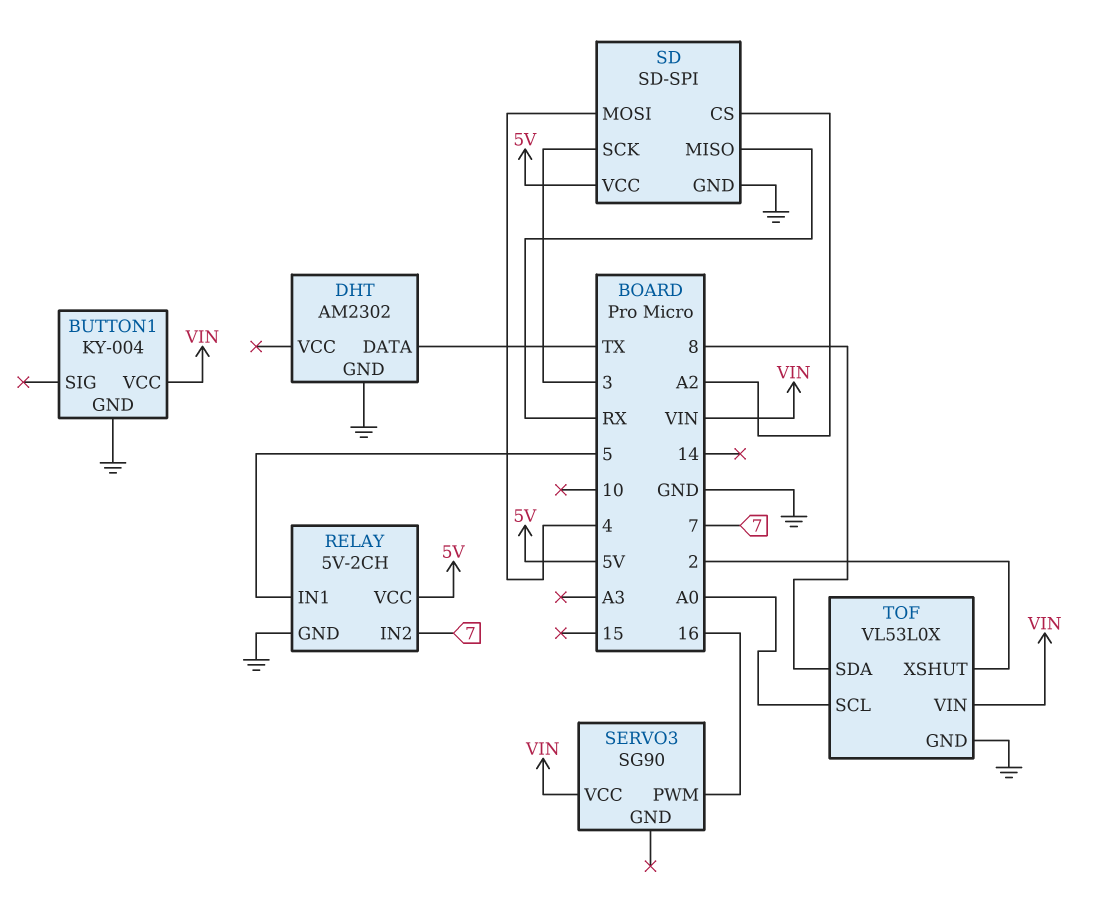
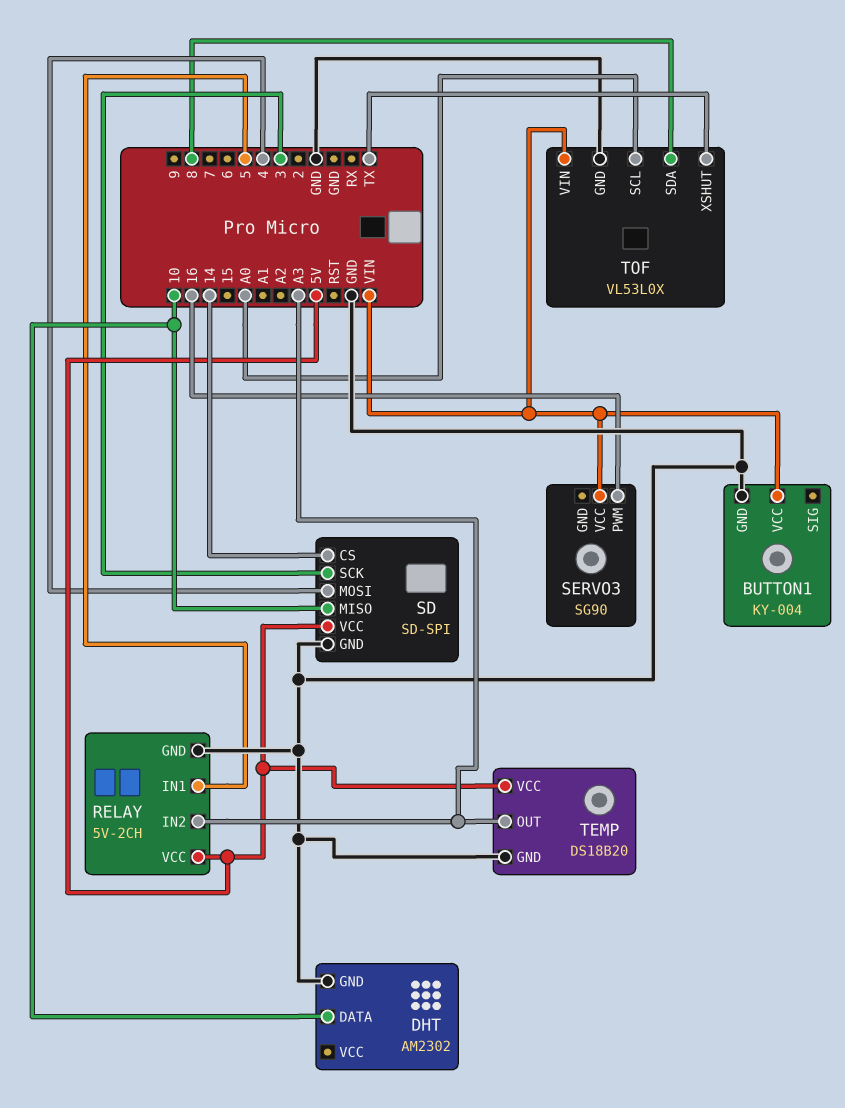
DHT pin DATA: TX -> 10
RELAY pin IN2: 7 -> A3
SD pin CS: A2 -> 14
SD pin MISO: RX -> 10
TEMP: none -> DS18B20
TEMP pin GND: none -> GND
TEMP pin OUT: none -> A3
TEMP pin VCC: none -> 5V
TOF pin XSHUT: 2 -> TX

